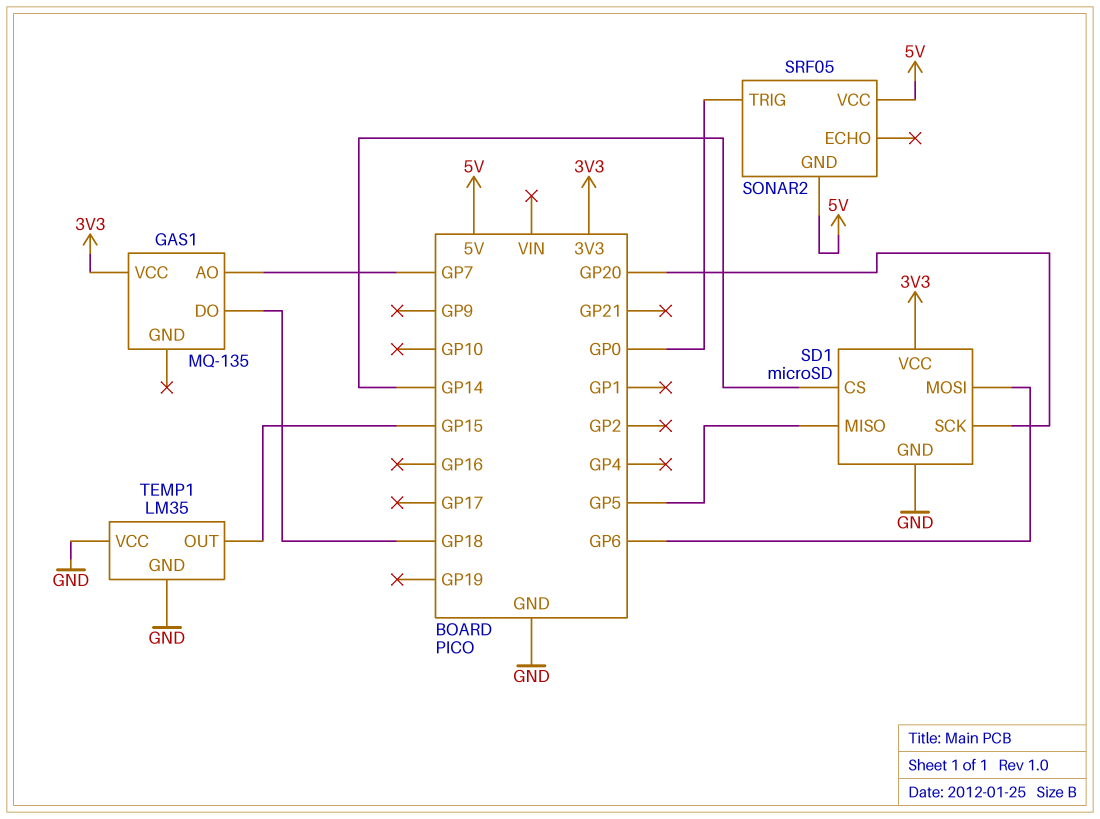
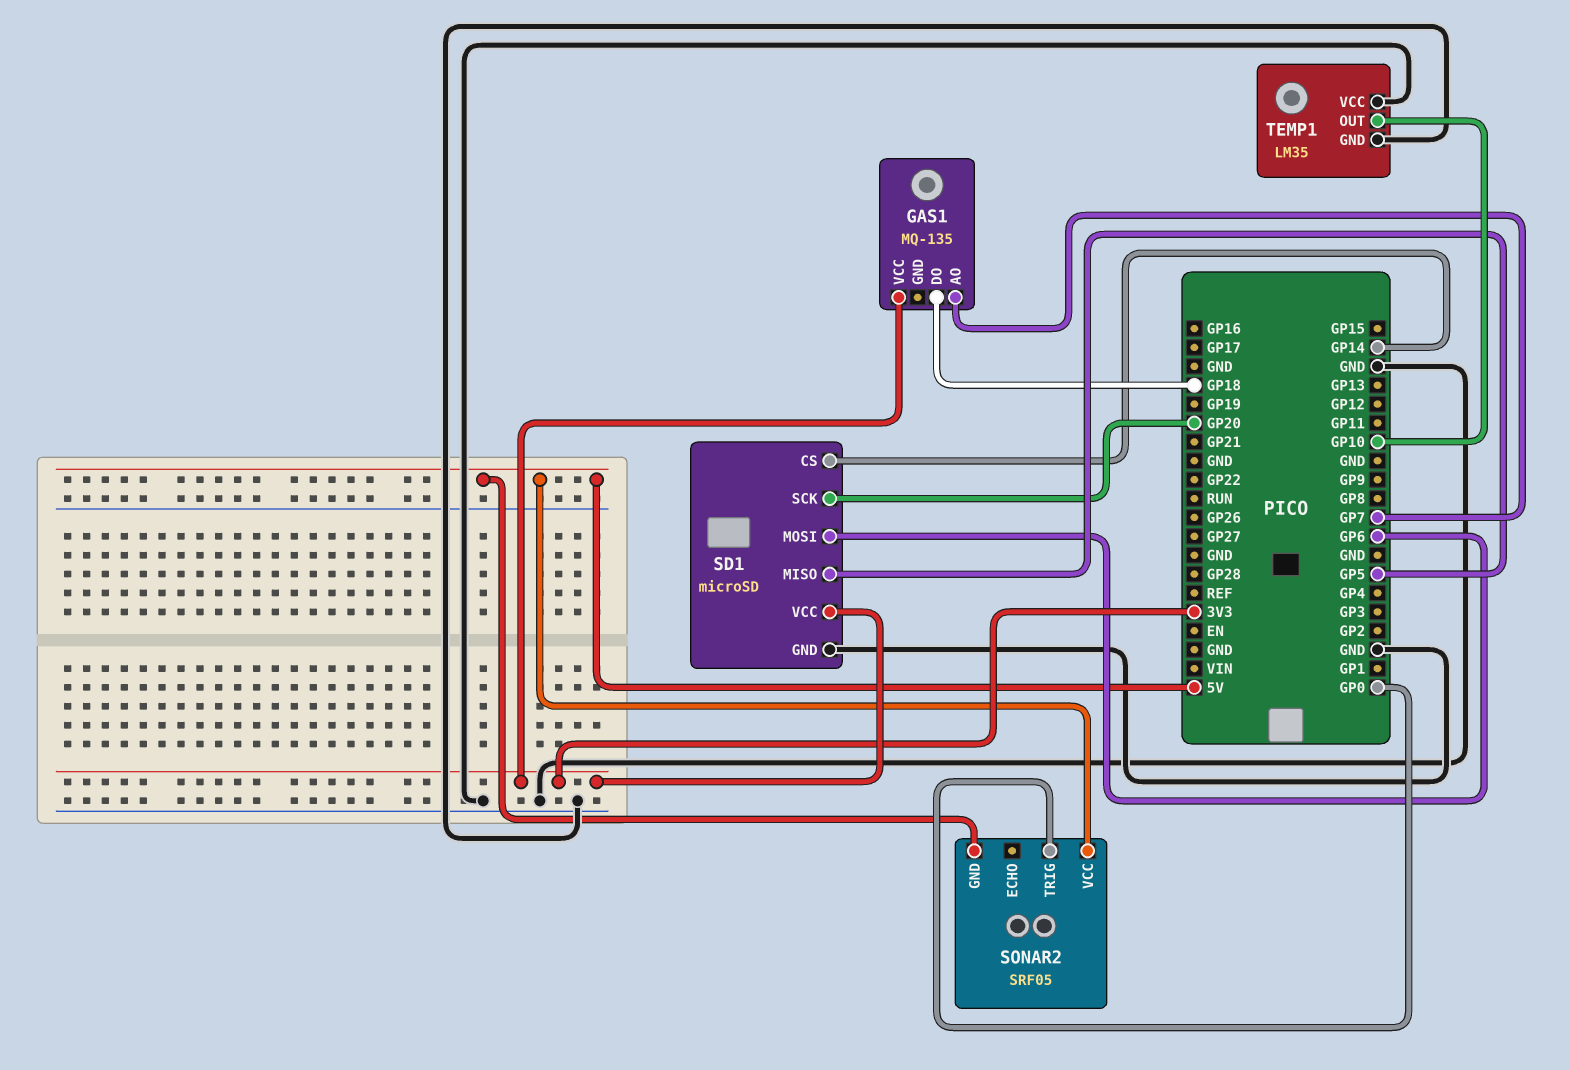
TEMP1 pin OUT: GP15 -> GP10

